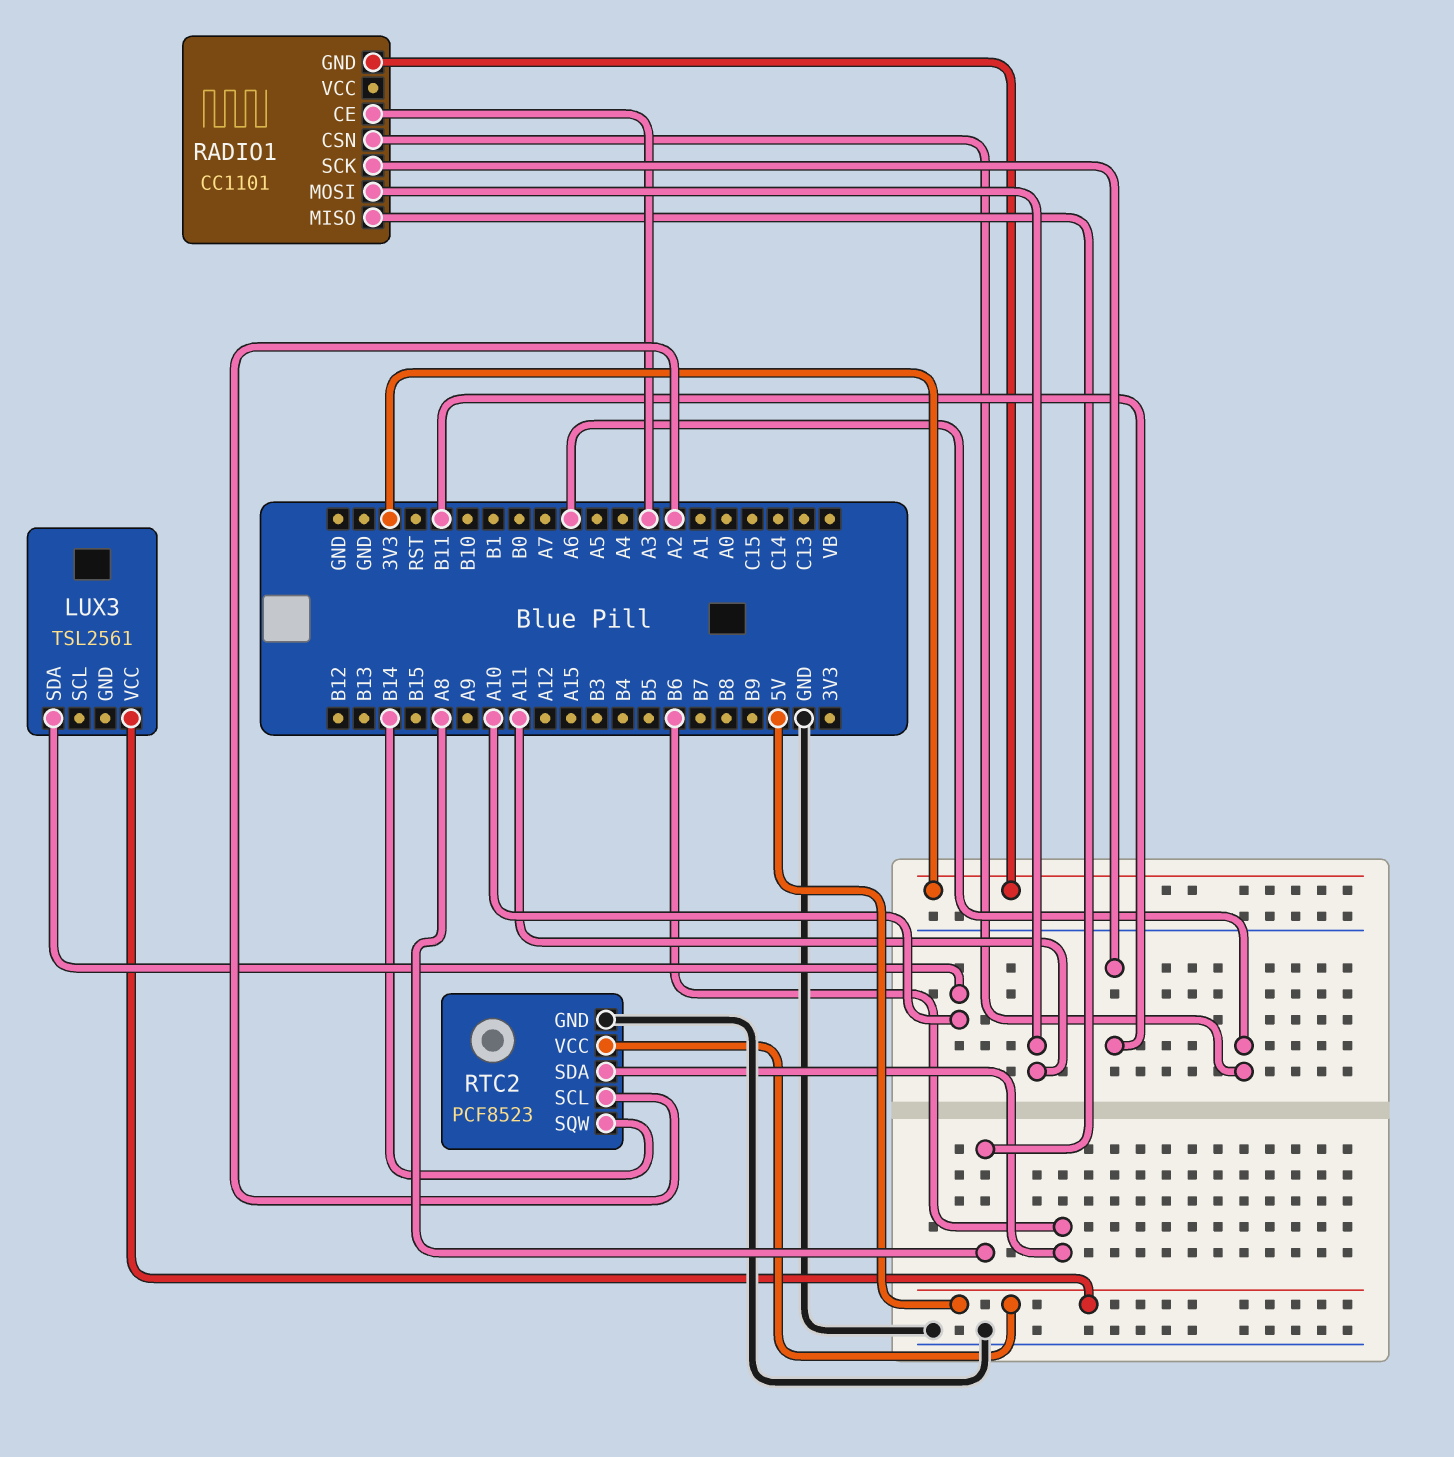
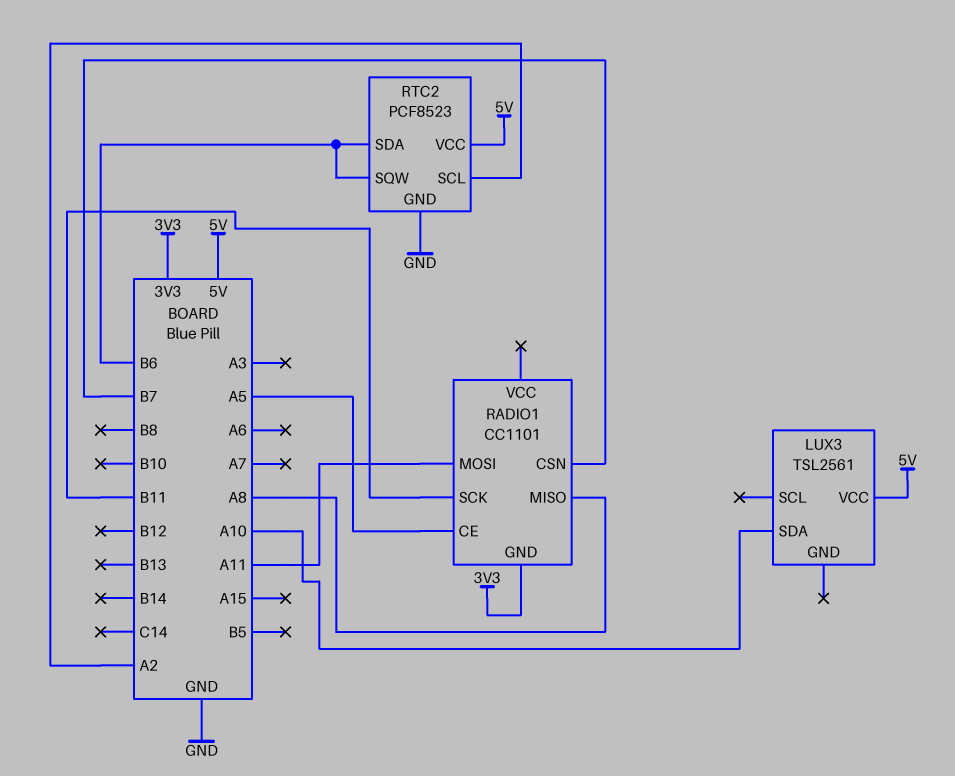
RADIO1 pin CE: A3 -> A5
RADIO1 pin CSN: A6 -> B7
RTC2 pin SQW: B14 -> B6

